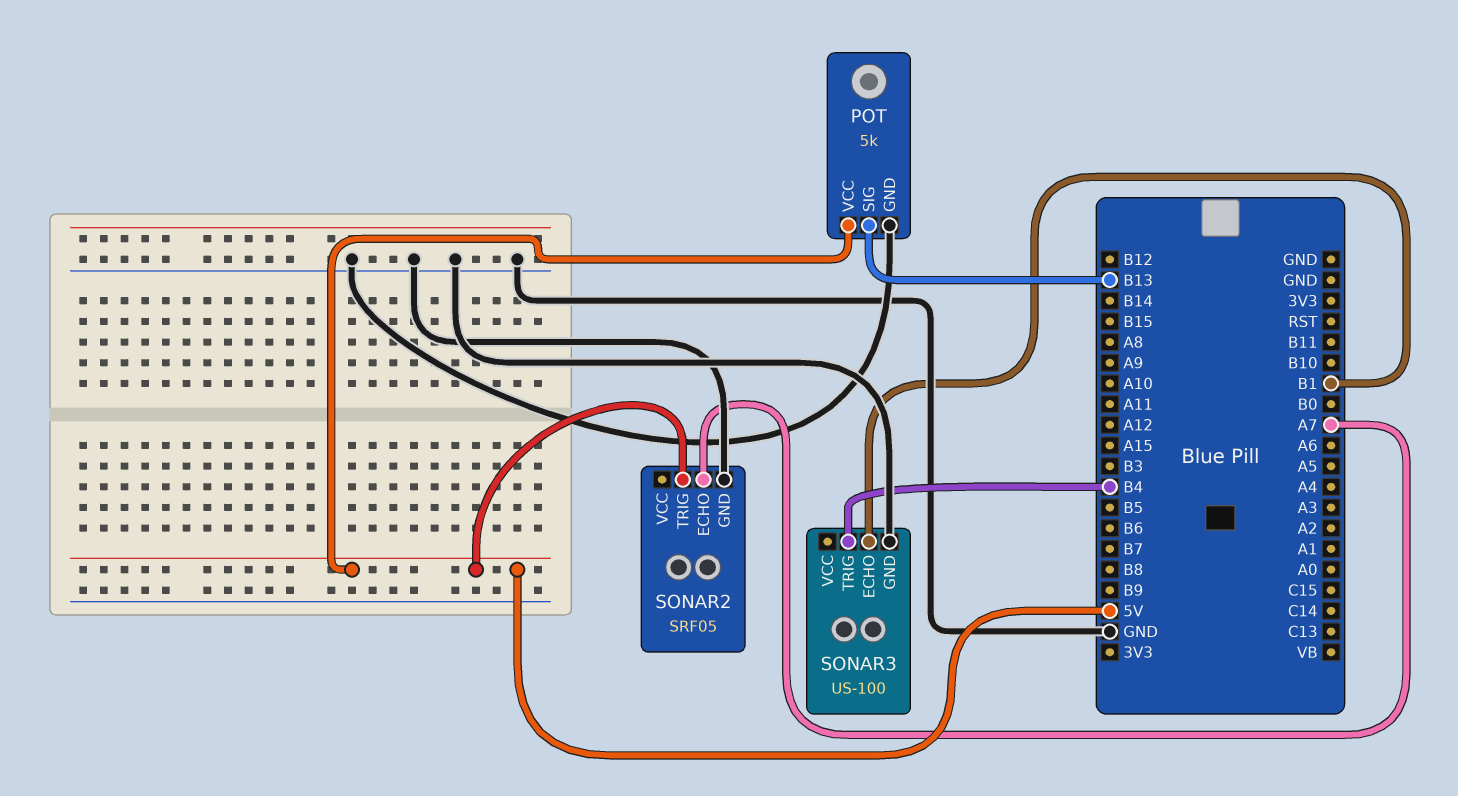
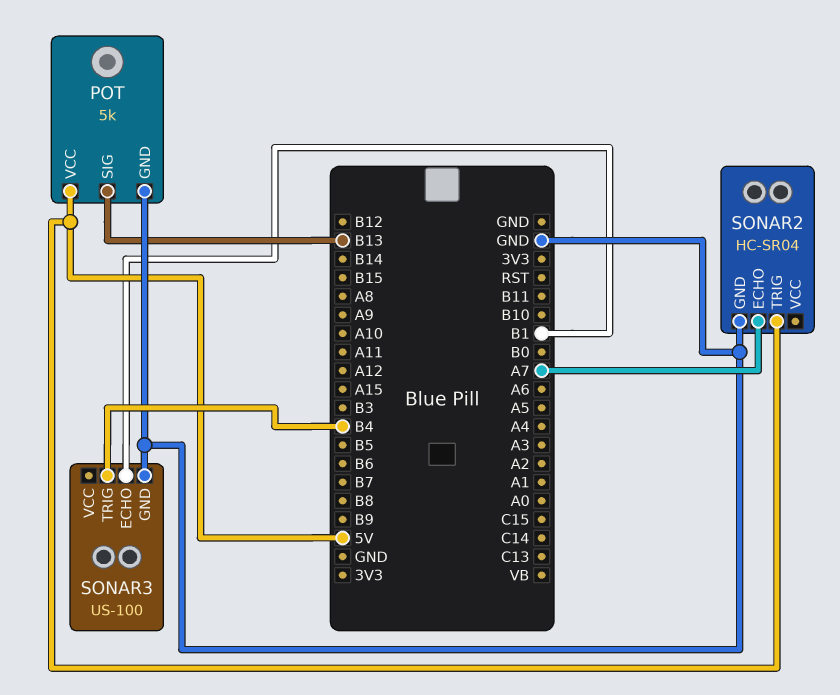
SONAR2: SRF05 -> HC-SR04

